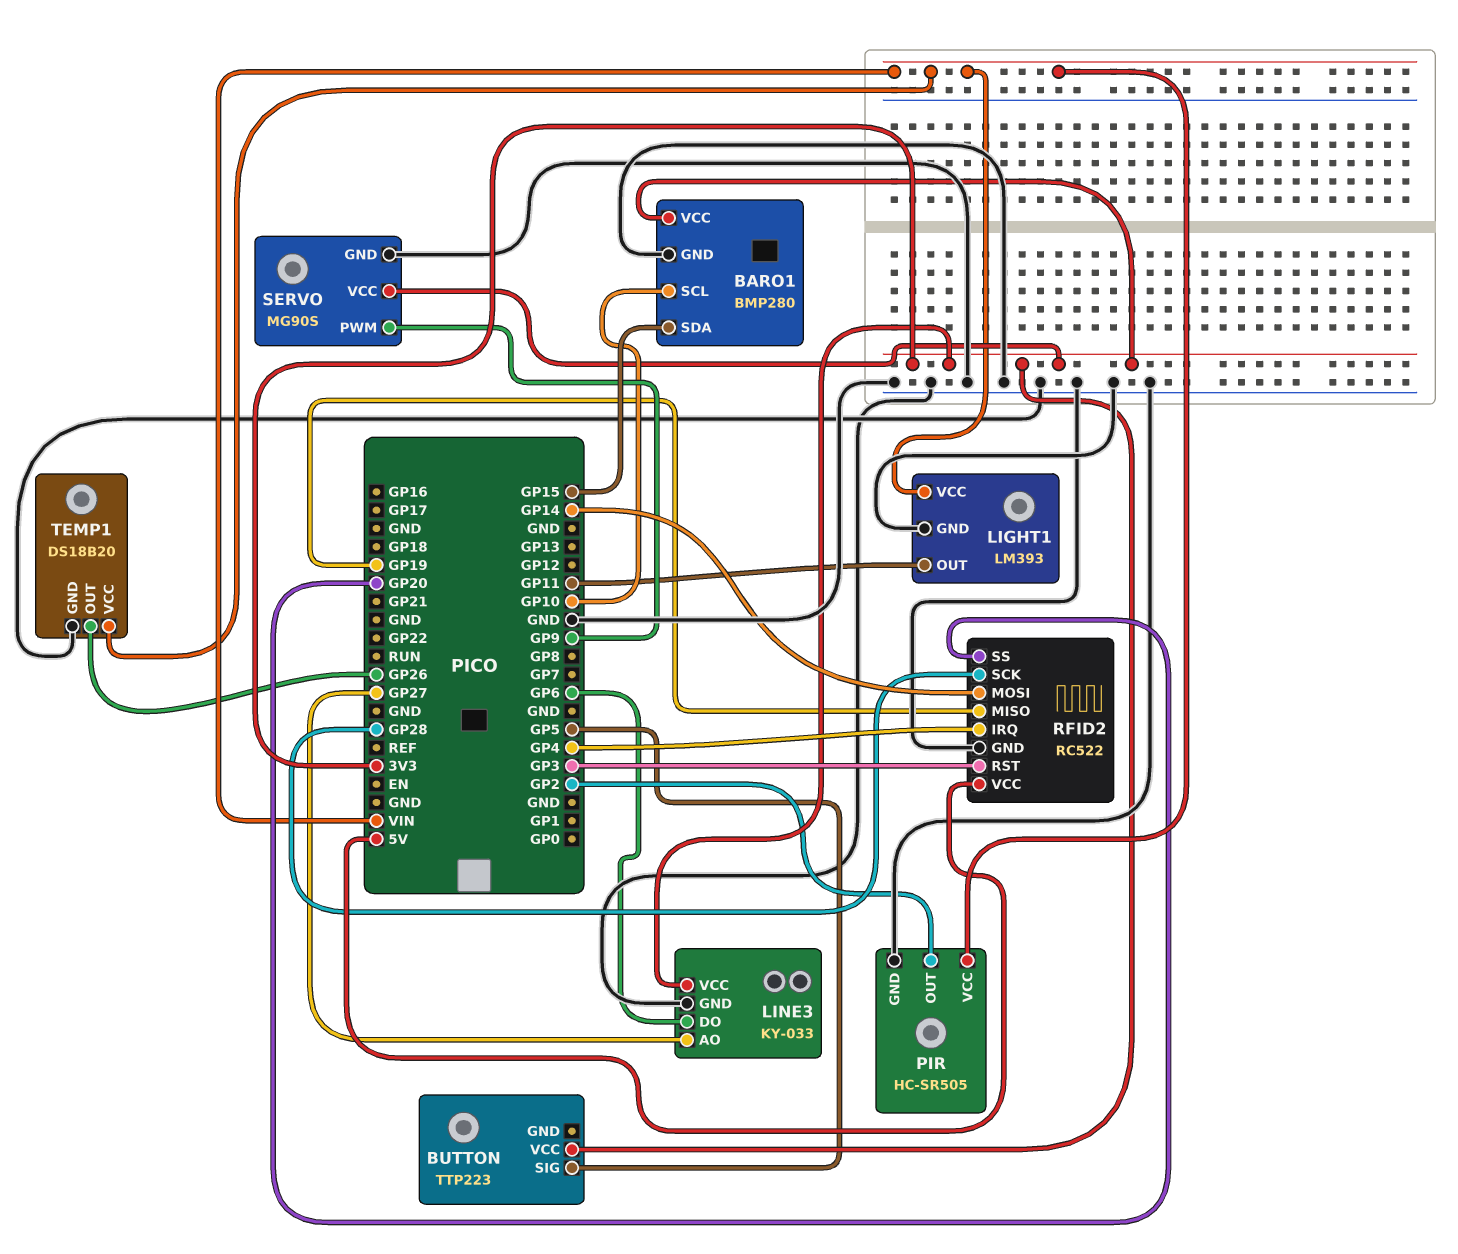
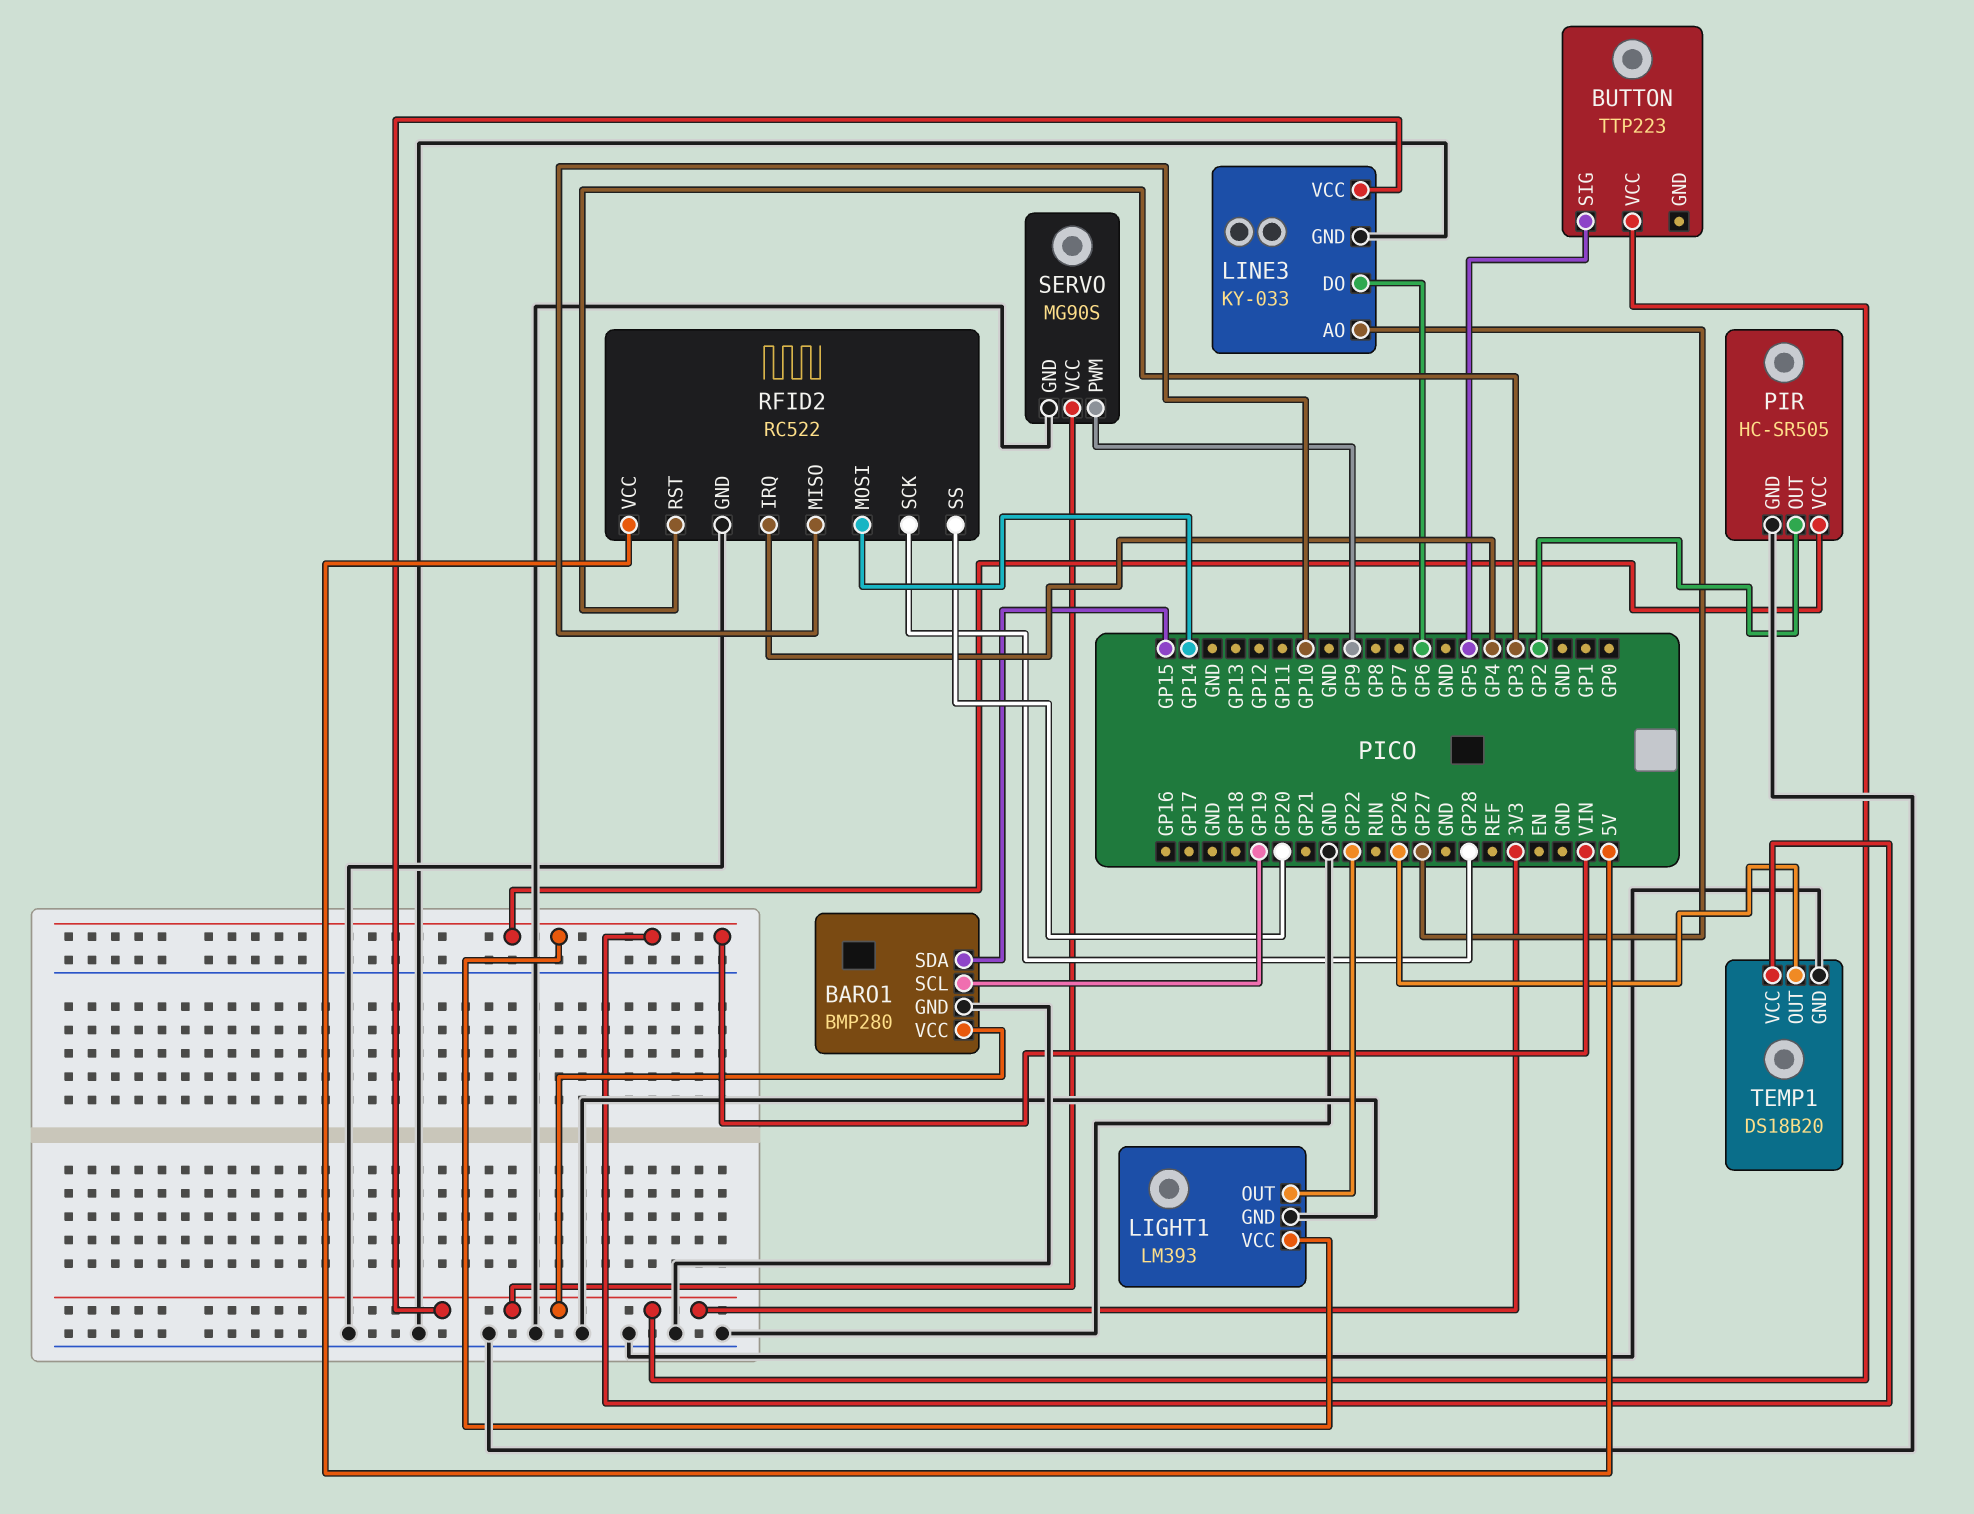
BARO1 pin SCL: GP10 -> GP19
LIGHT1 pin OUT: GP11 -> GP22
RFID2 pin MISO: GP19 -> GP10

